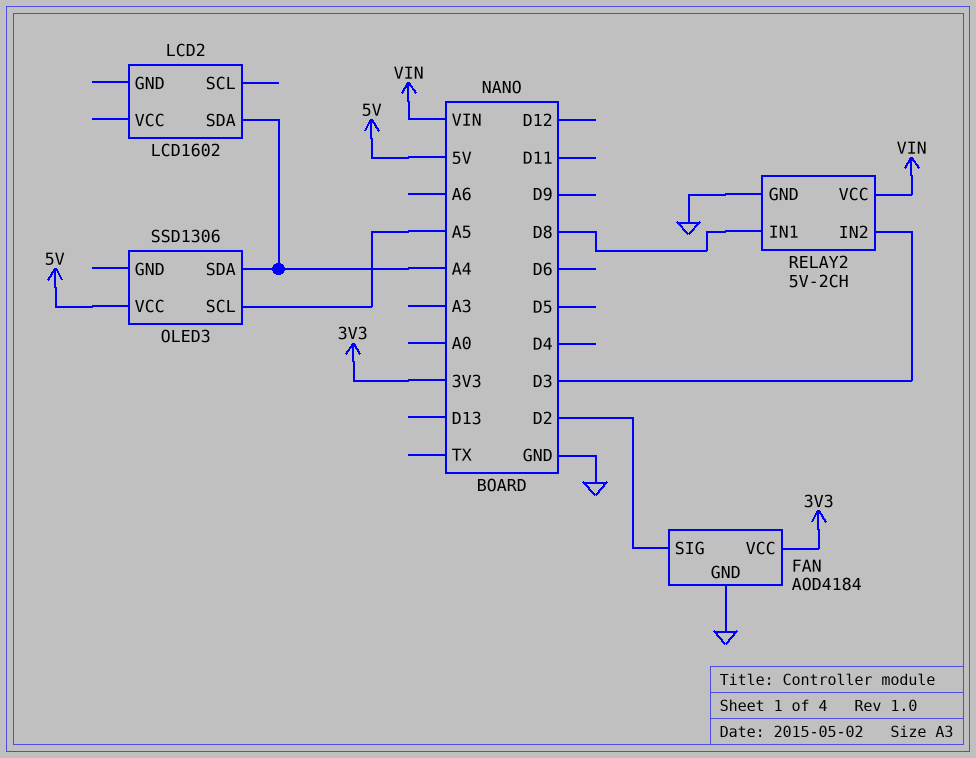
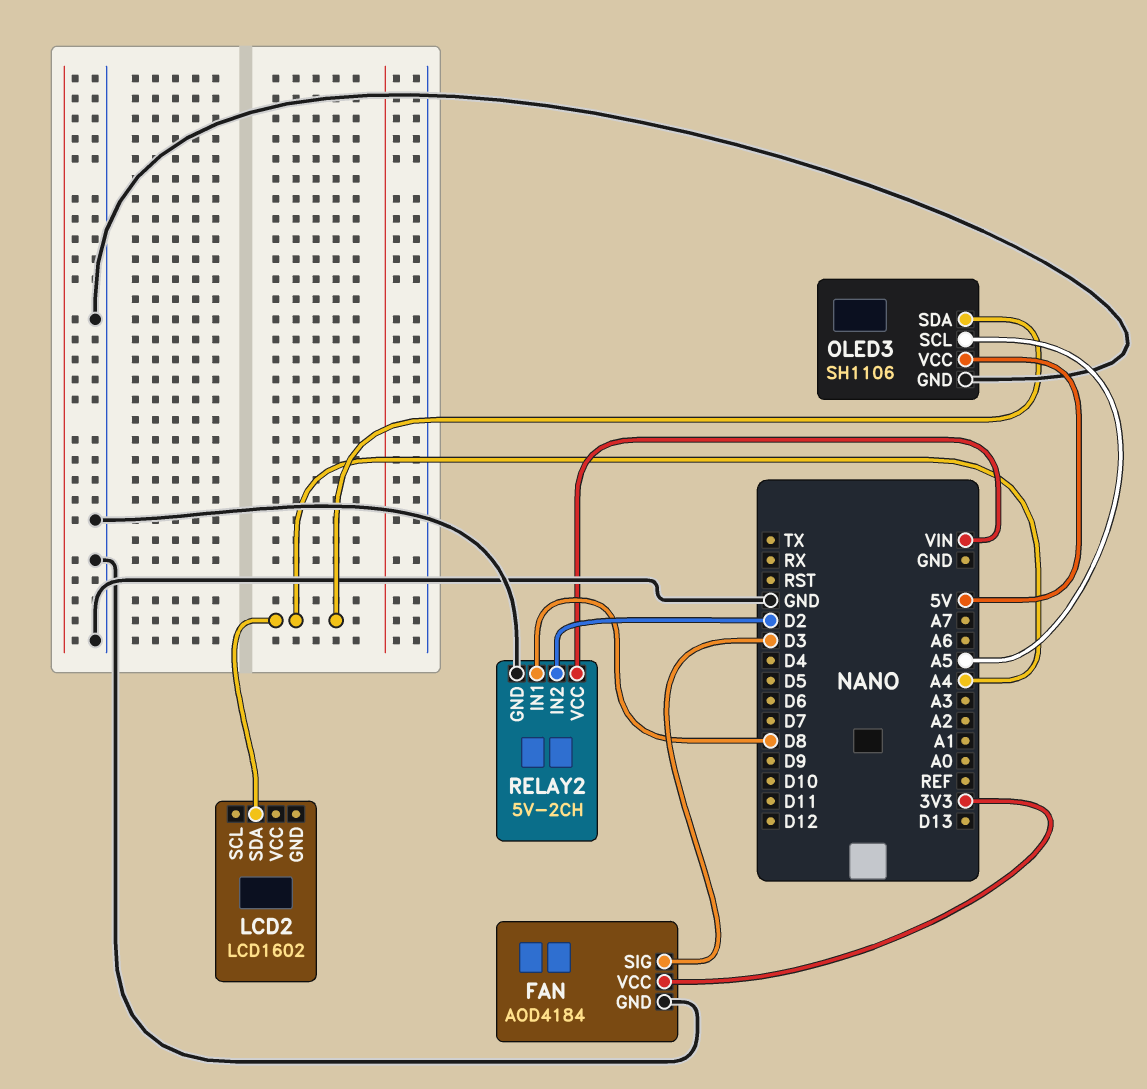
FAN pin SIG: D2 -> D3
OLED3: SSD1306 -> SH1106
OLED3 pin GND: none -> GND
RELAY2 pin IN2: D3 -> D2

